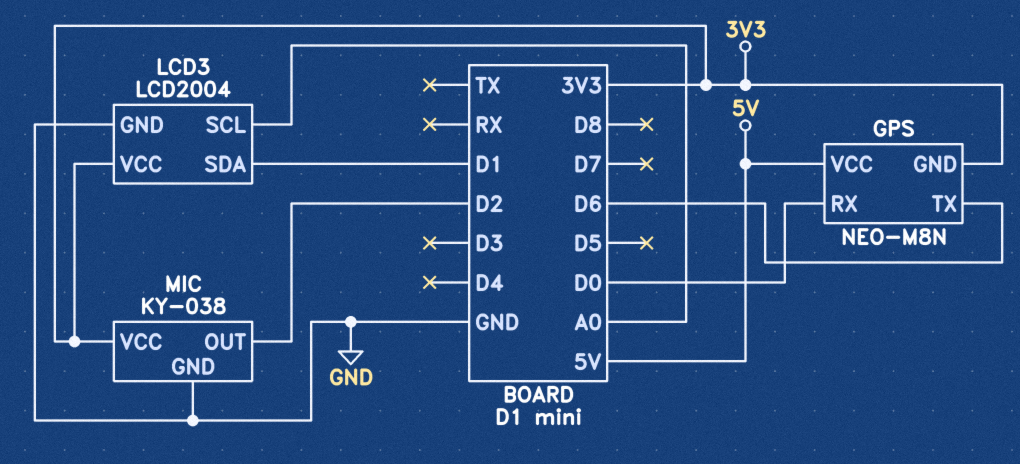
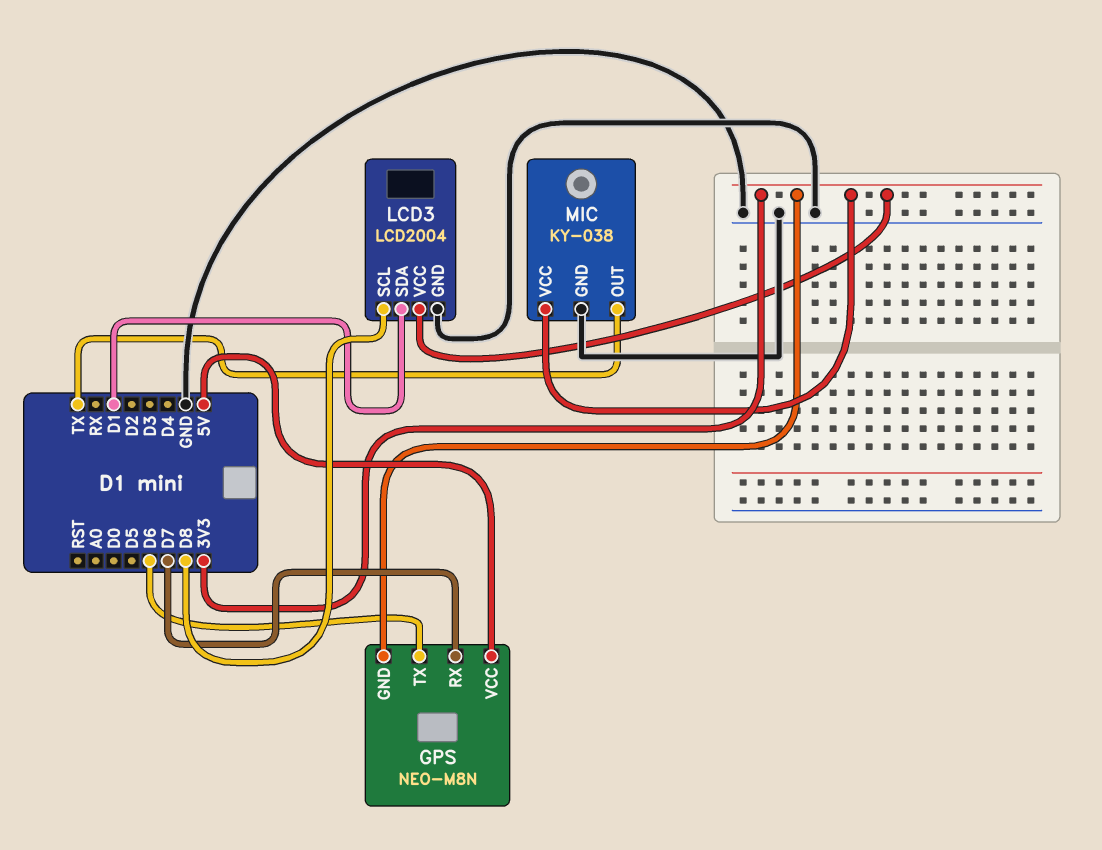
GPS pin RX: D0 -> D7
LCD3 pin SCL: A0 -> D8
MIC pin OUT: D2 -> TX

